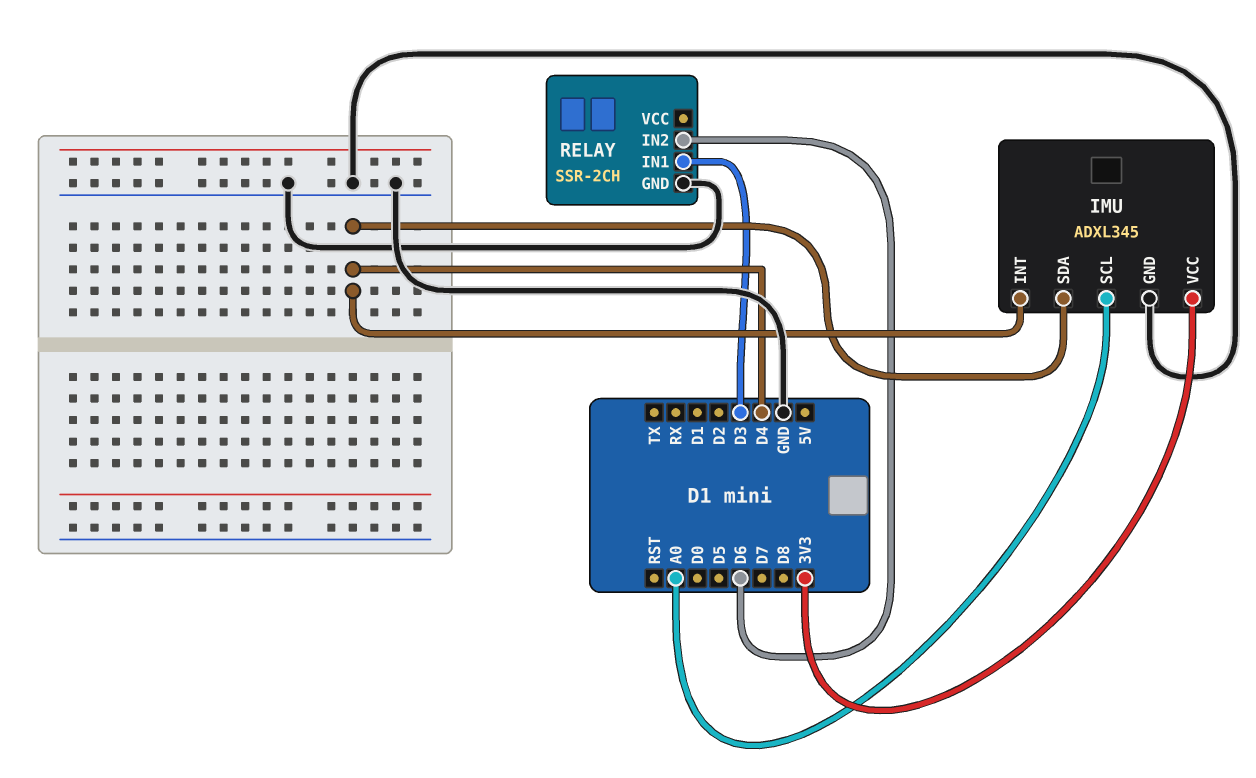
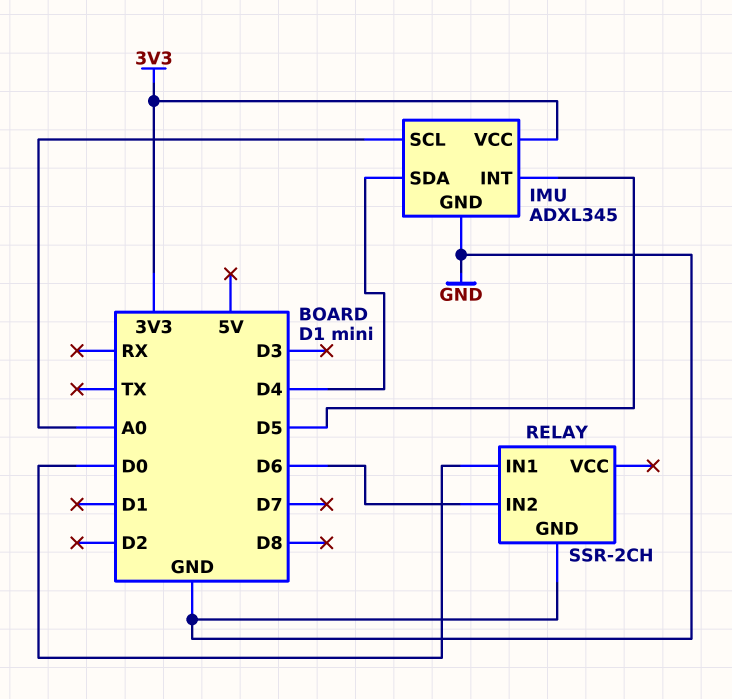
IMU pin INT: D4 -> D5
RELAY pin IN1: D3 -> D0

